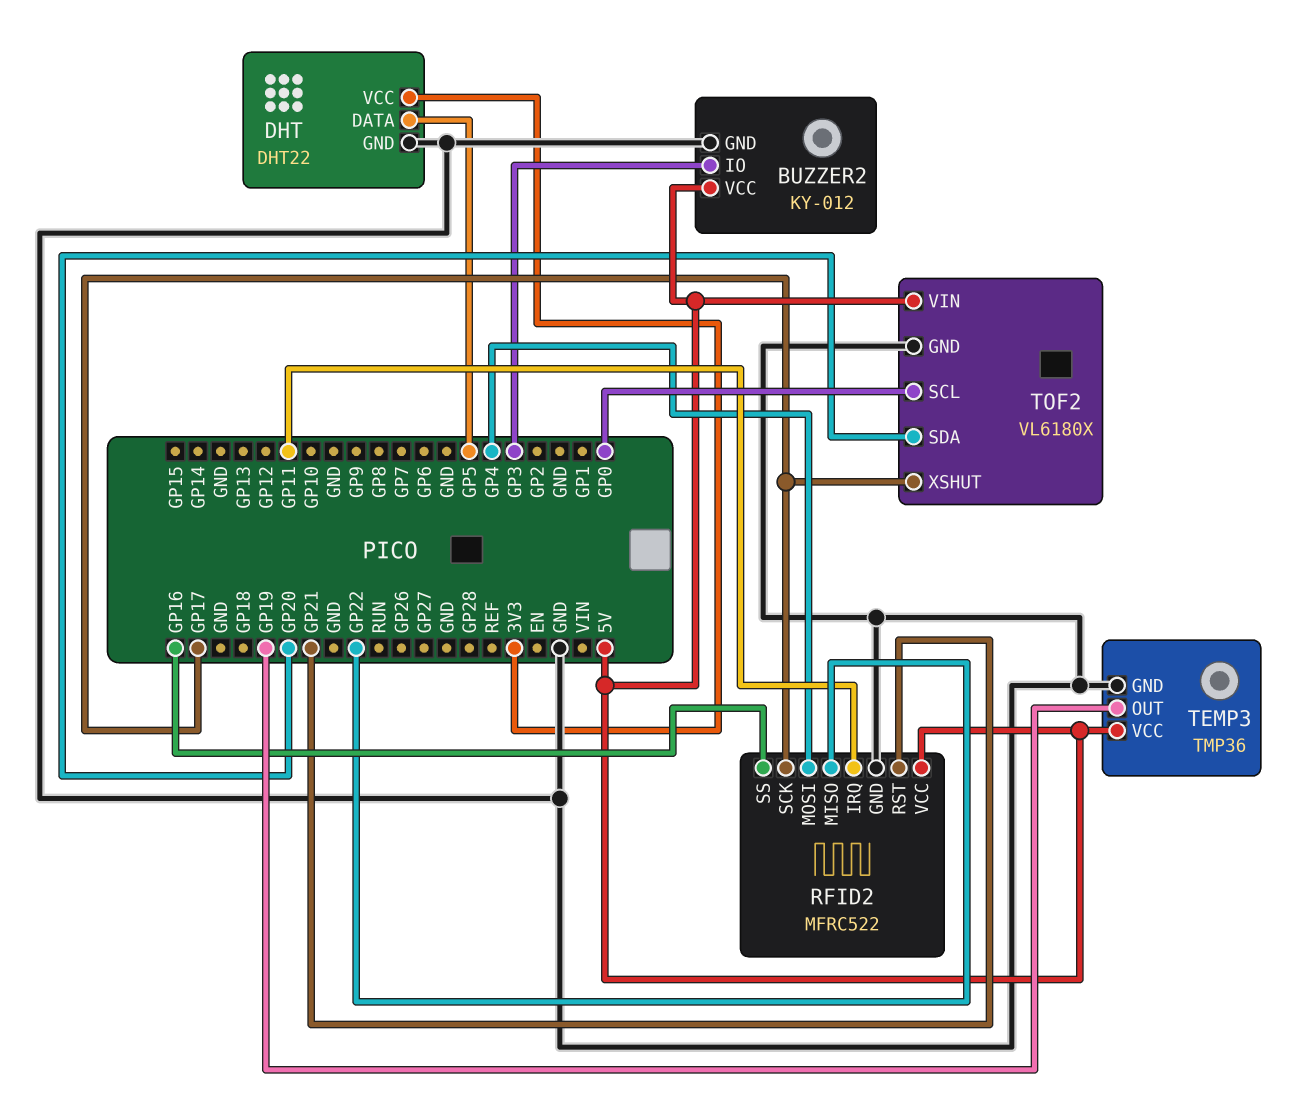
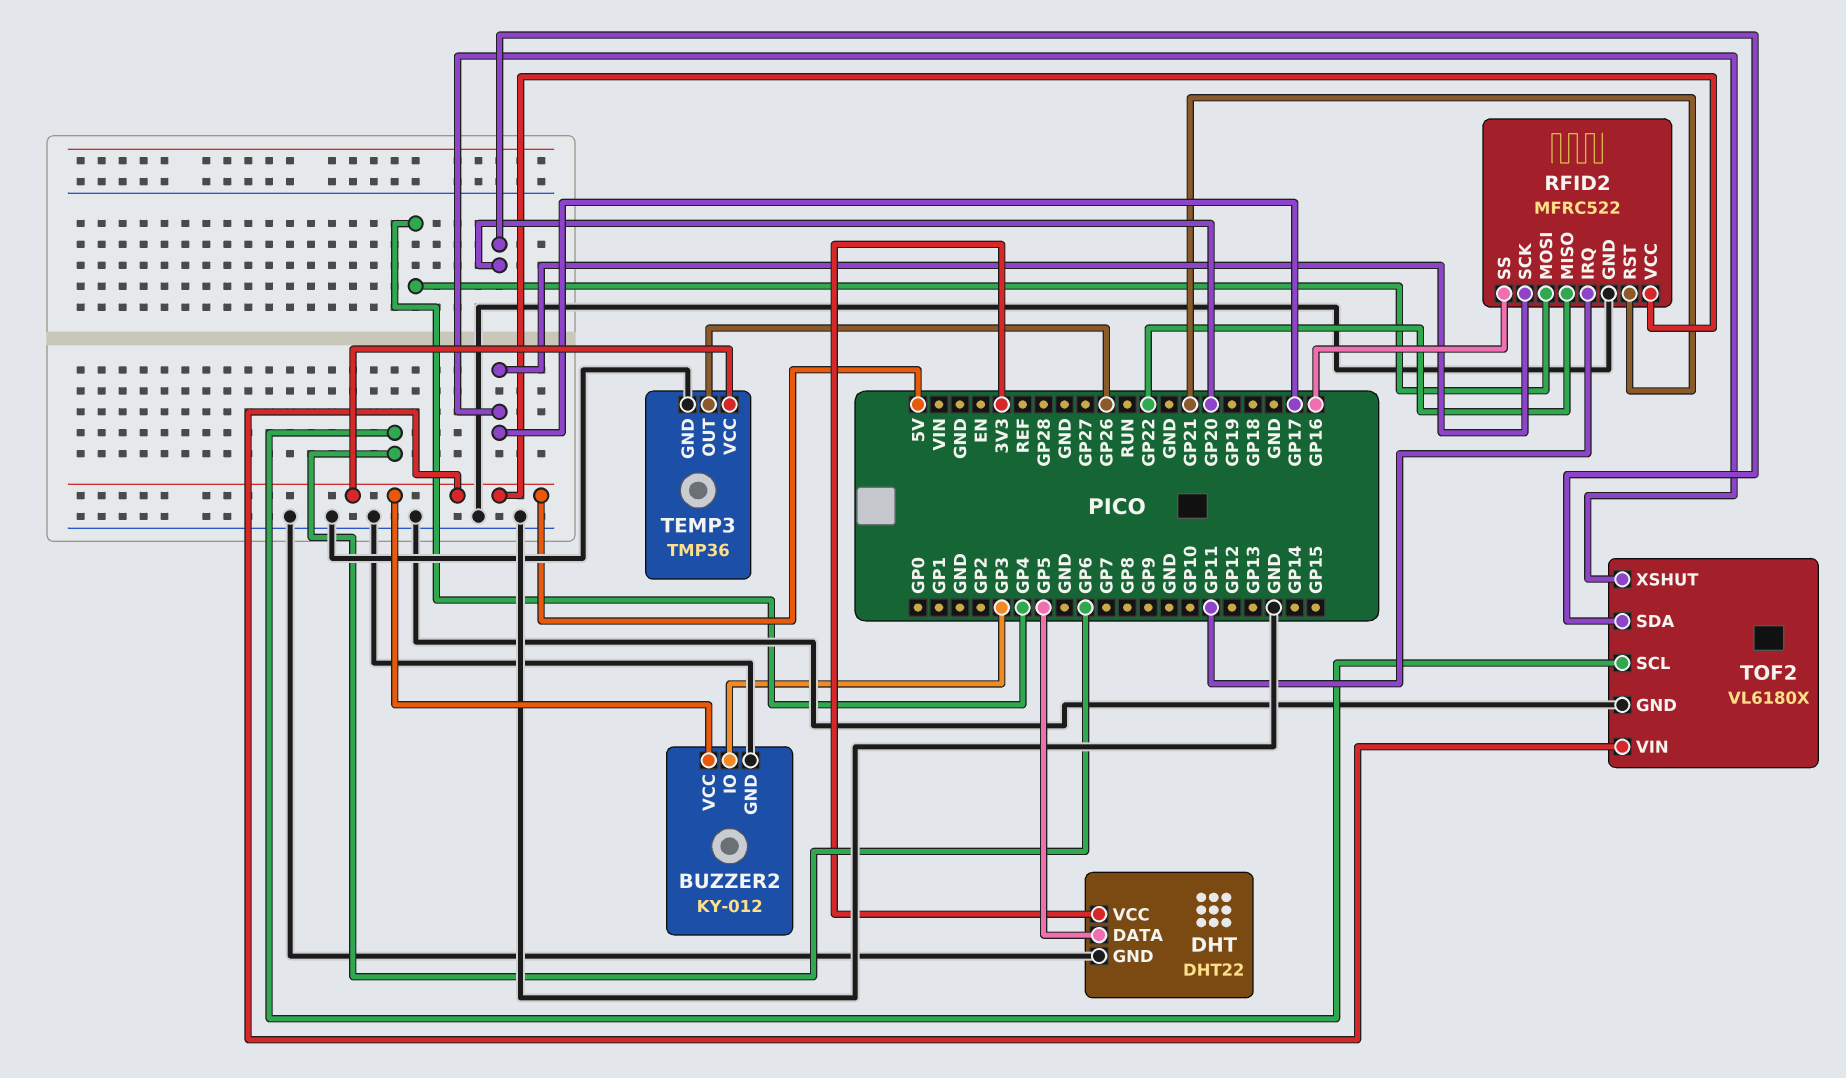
TEMP3 pin OUT: GP19 -> GP26
TOF2 pin SCL: GP0 -> GP6

